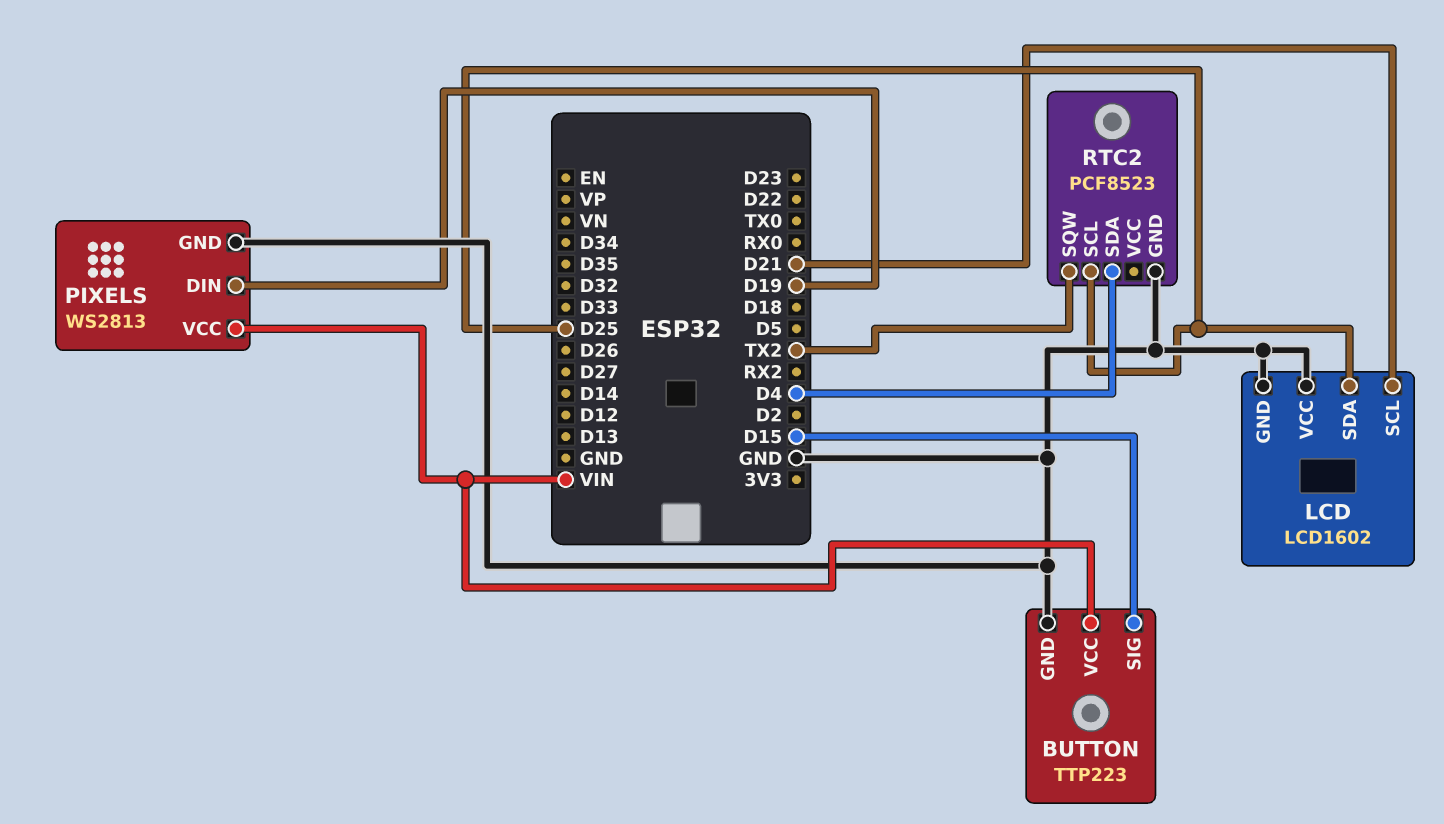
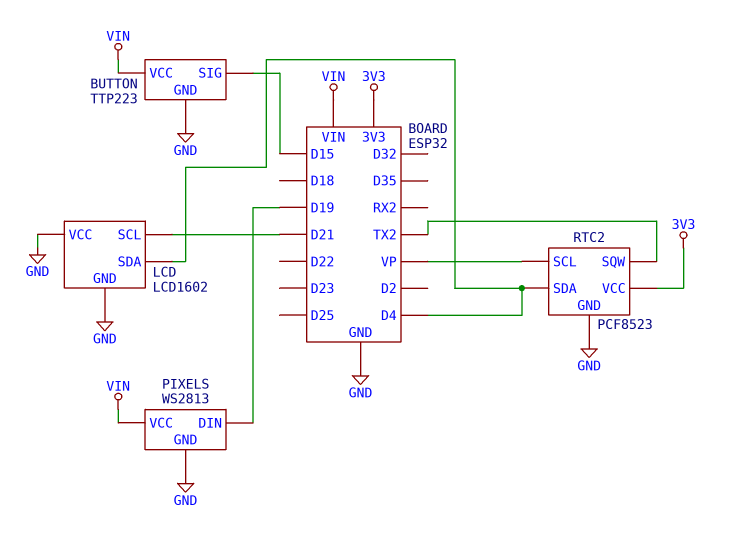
LCD pin SDA: D25 -> D4
RTC2 pin SCL: D25 -> VP
RTC2 pin VCC: none -> 3V3

